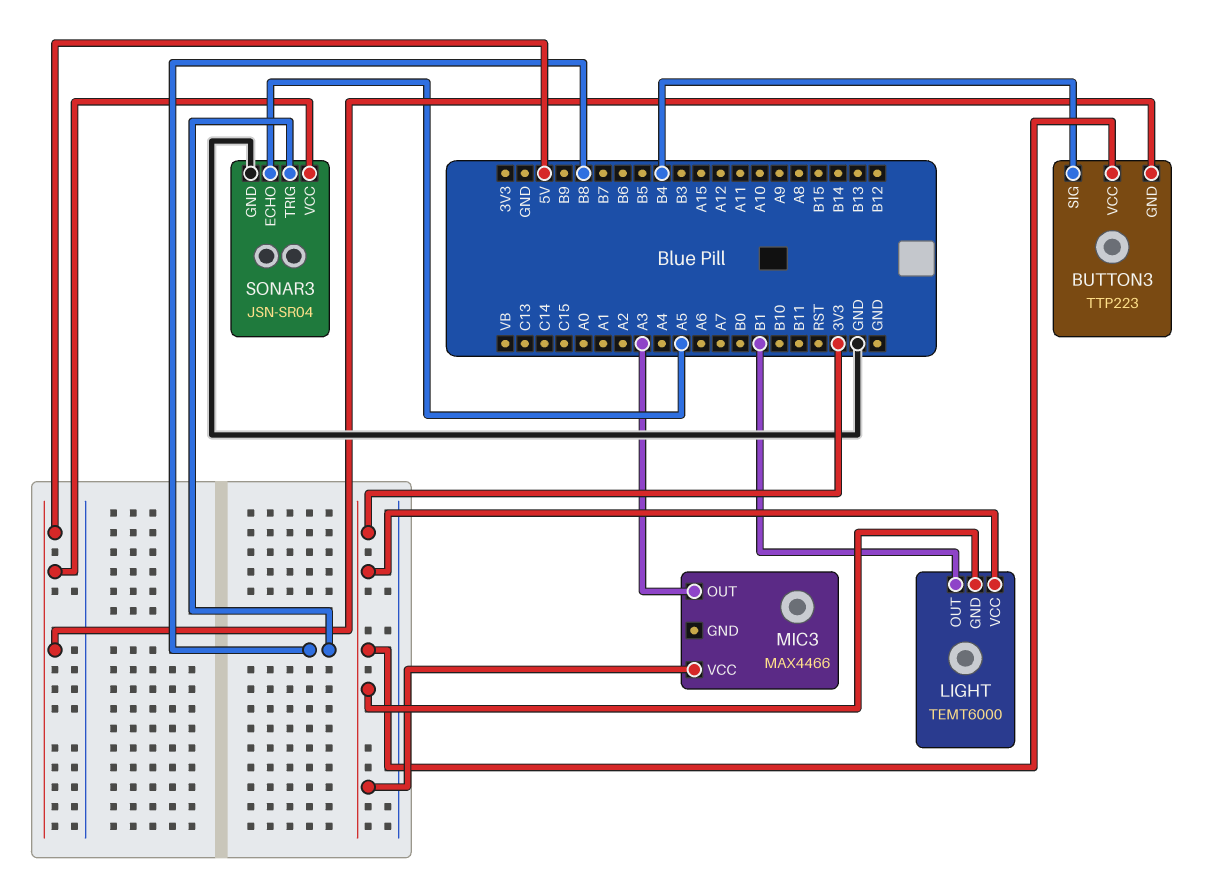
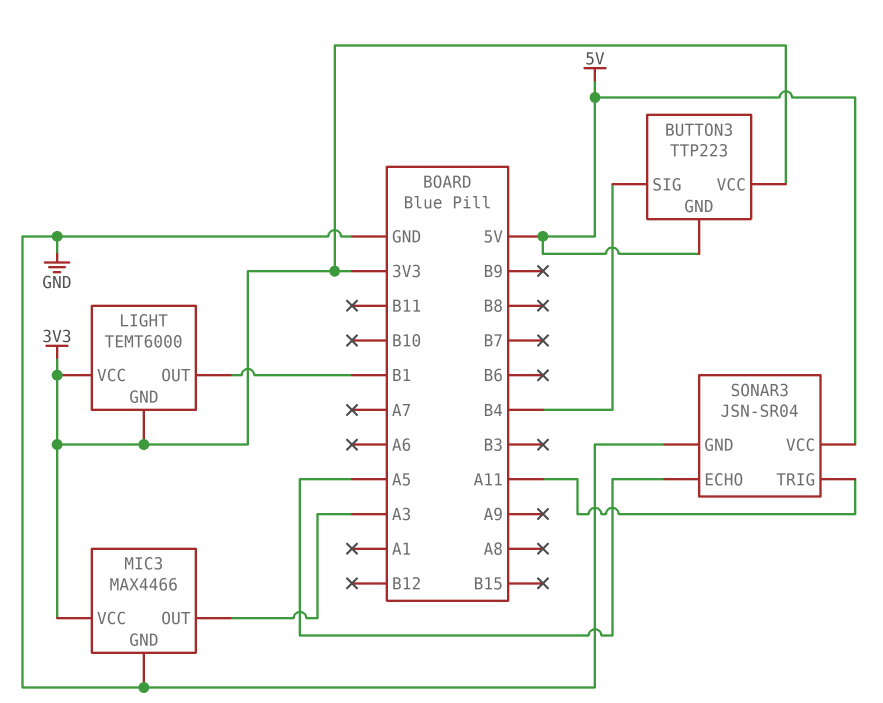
MIC3 pin GND: none -> GND
SONAR3 pin TRIG: B8 -> A11

